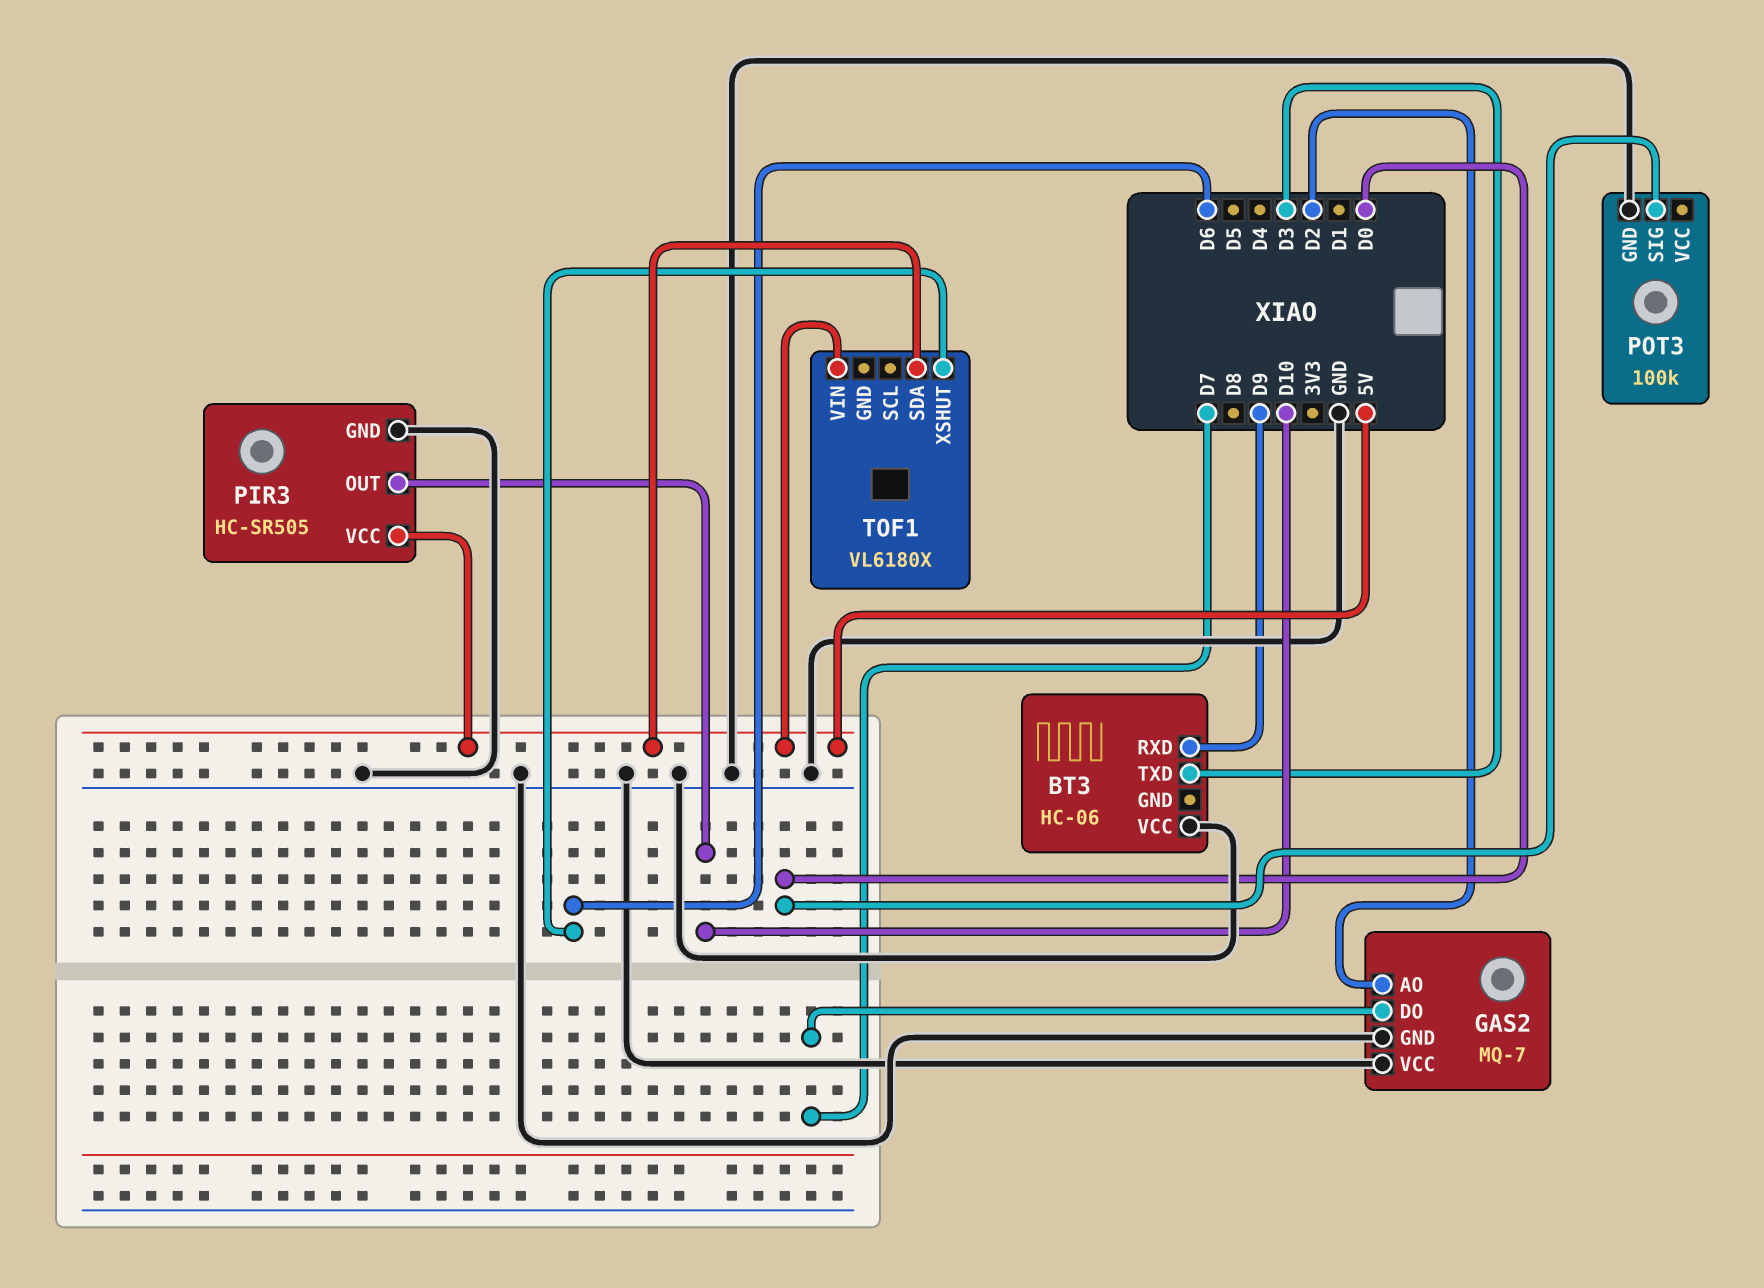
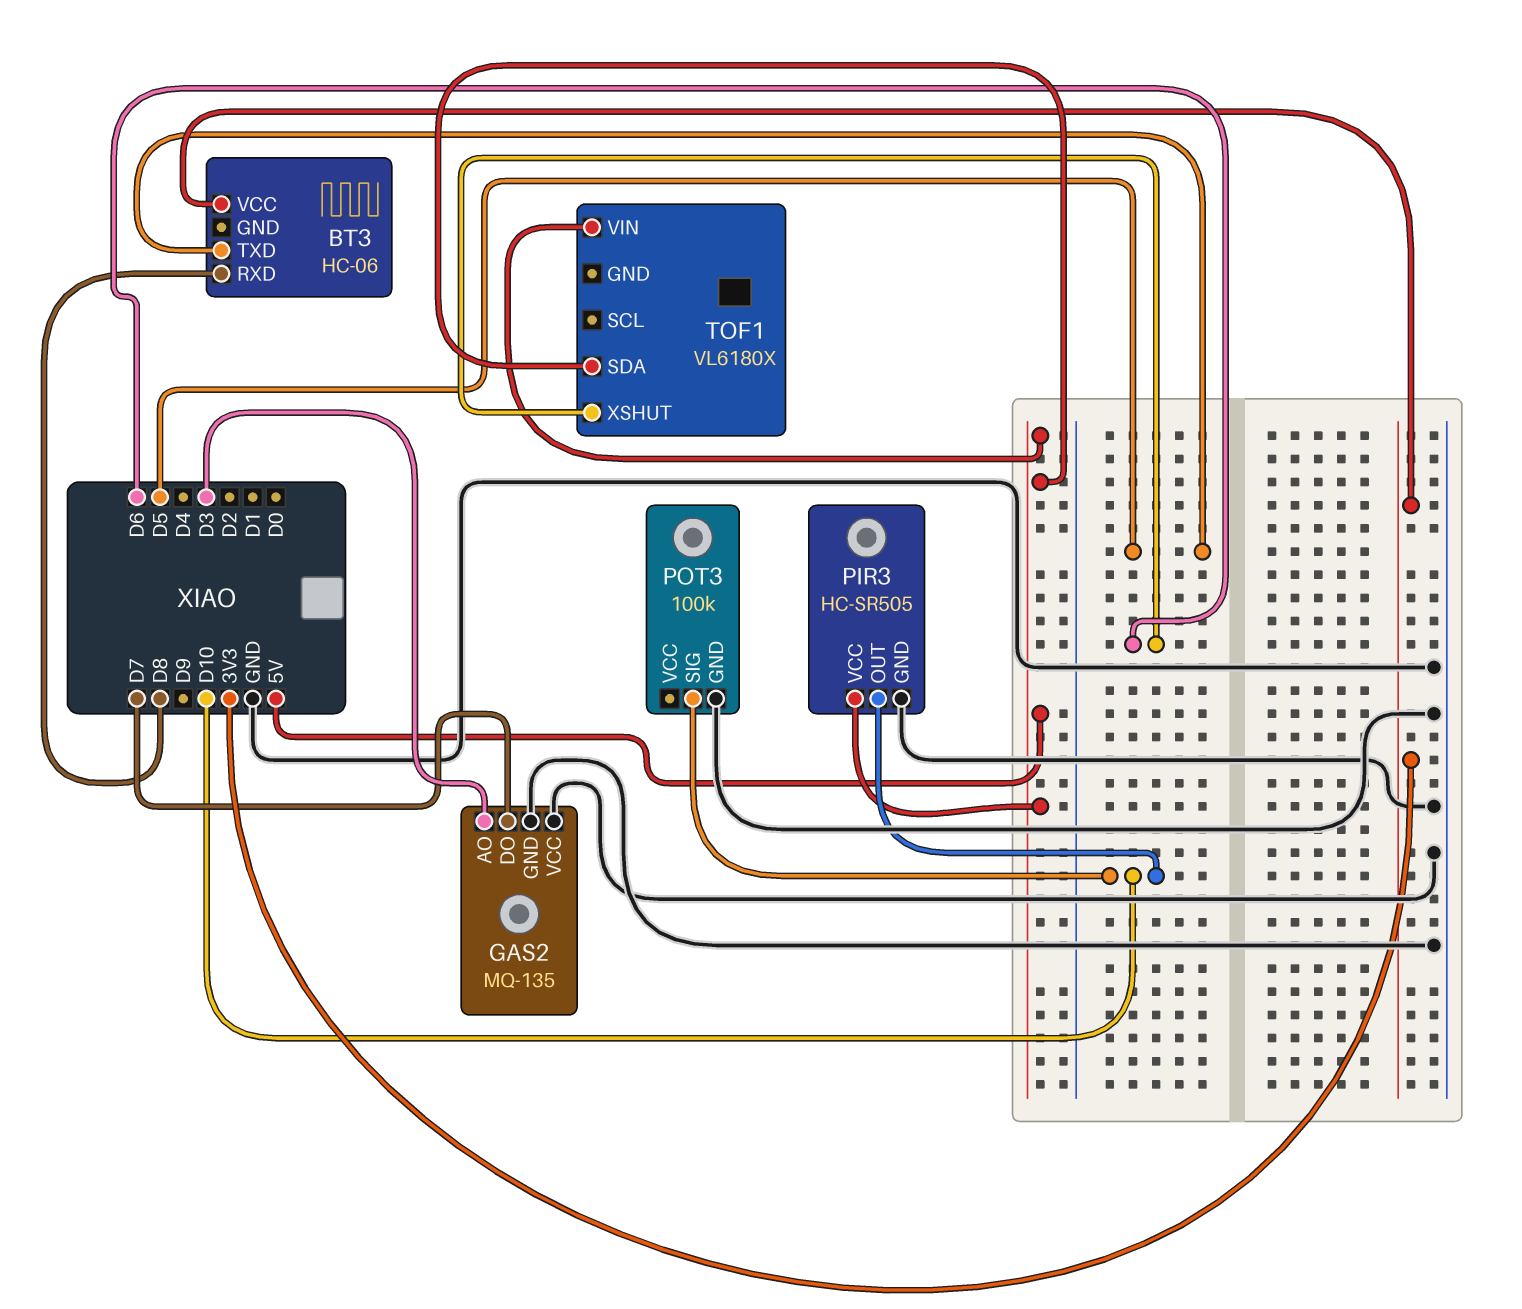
BT3 pin RXD: D9 -> D8
BT3 pin TXD: D3 -> D5
BT3 pin VCC: GND -> 3V3
GAS2: MQ-7 -> MQ-135
GAS2 pin AO: D2 -> D3
POT3 pin SIG: D0 -> D10

